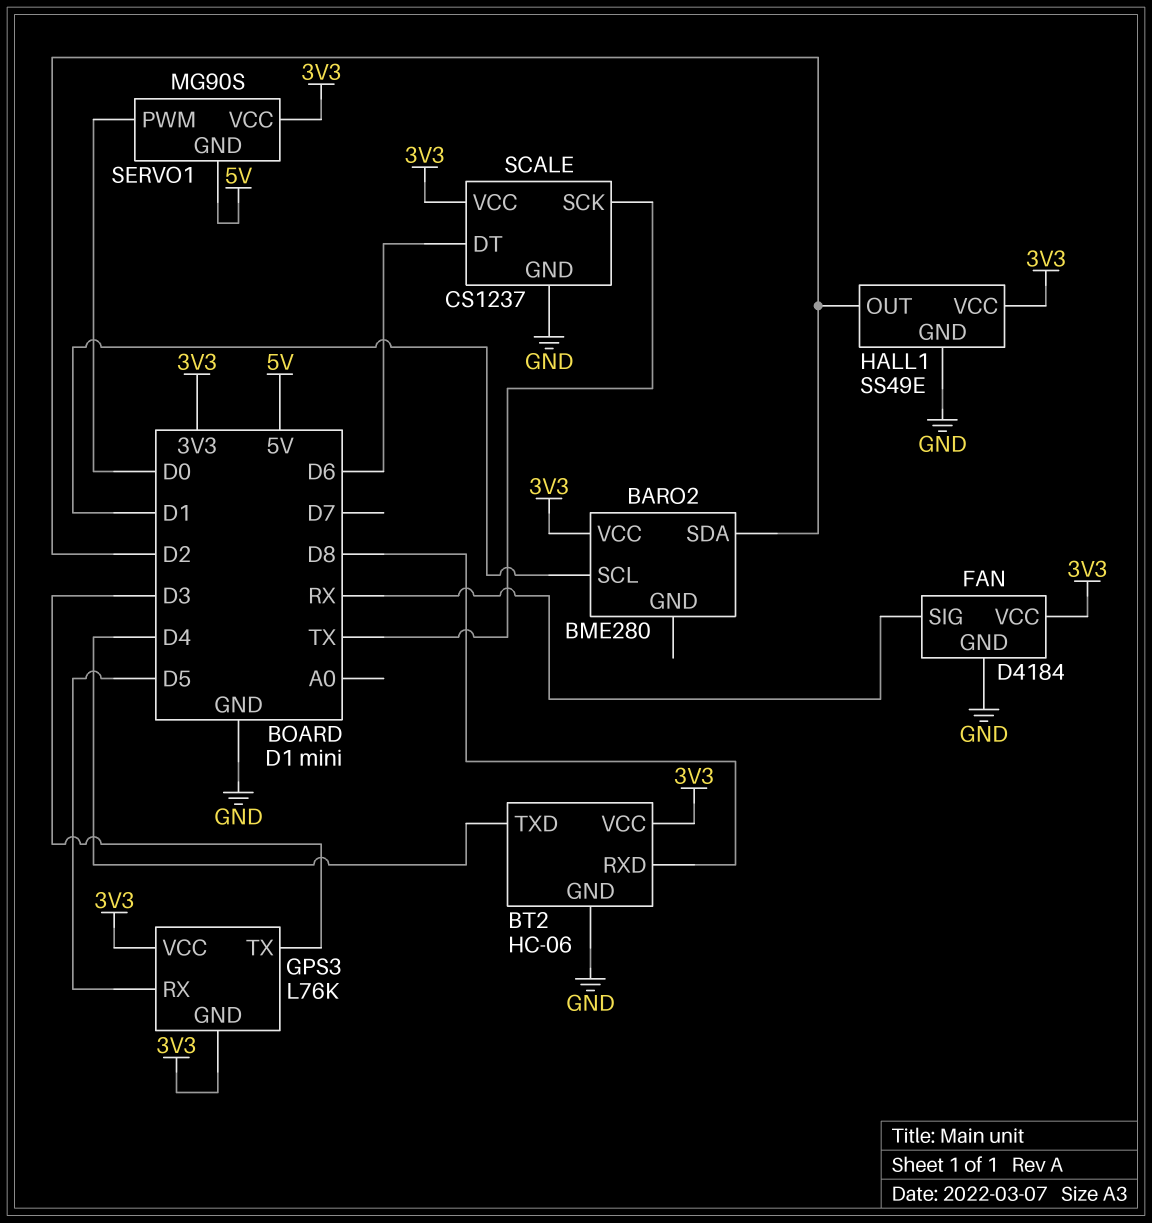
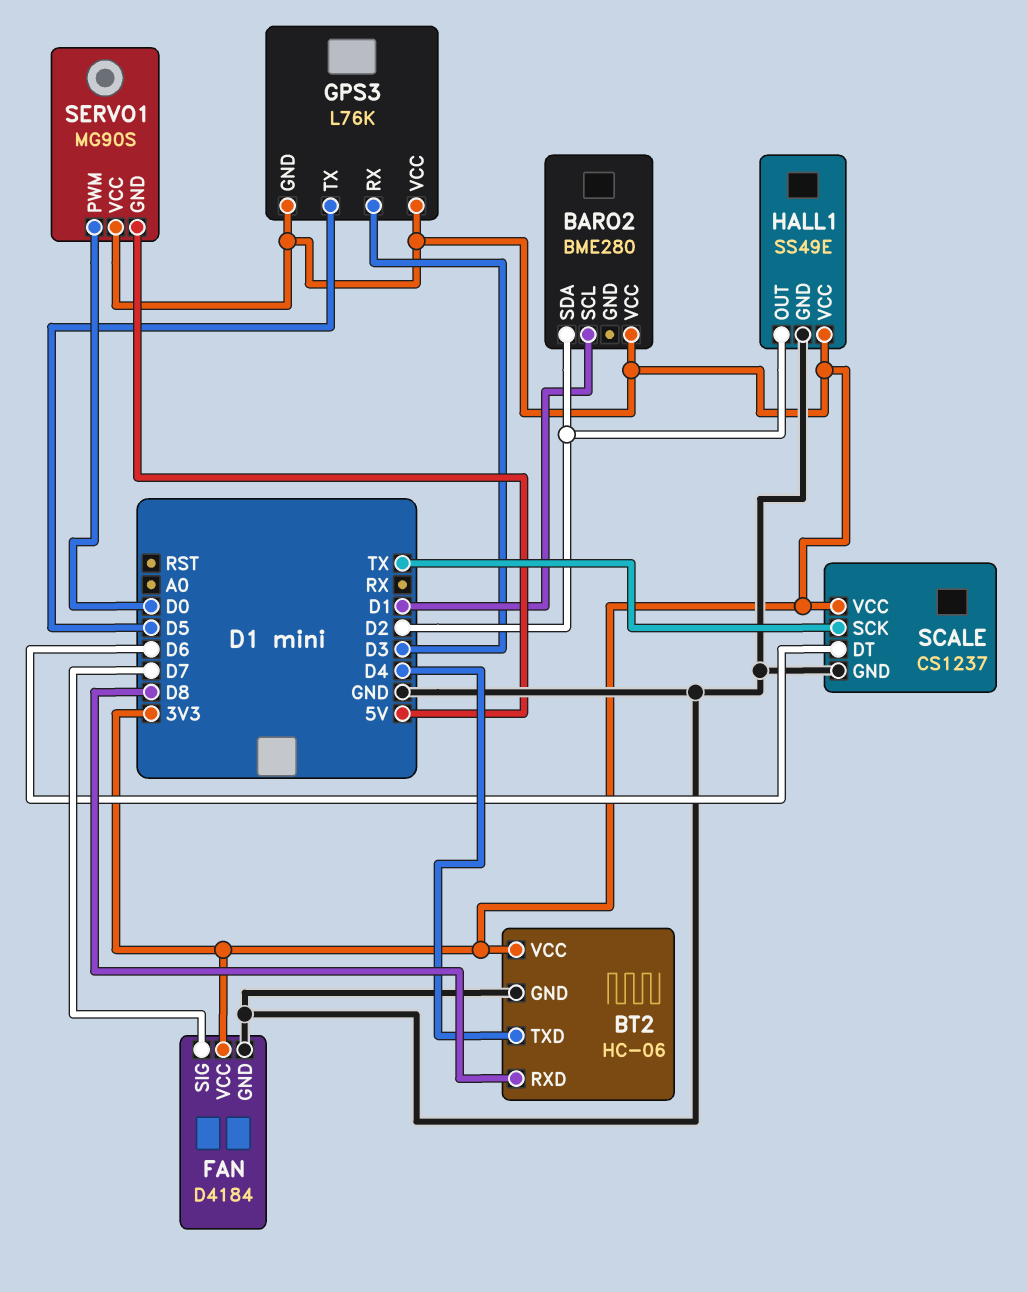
FAN pin SIG: RX -> D7
GPS3 pin RX: D5 -> D3
GPS3 pin TX: D3 -> D5

